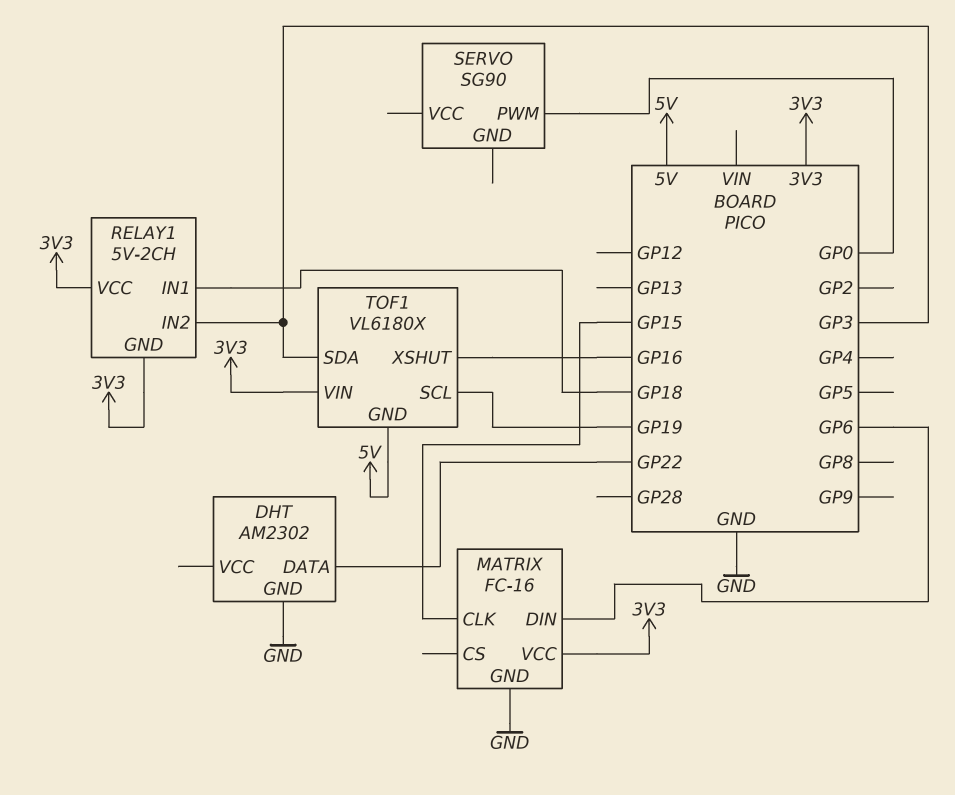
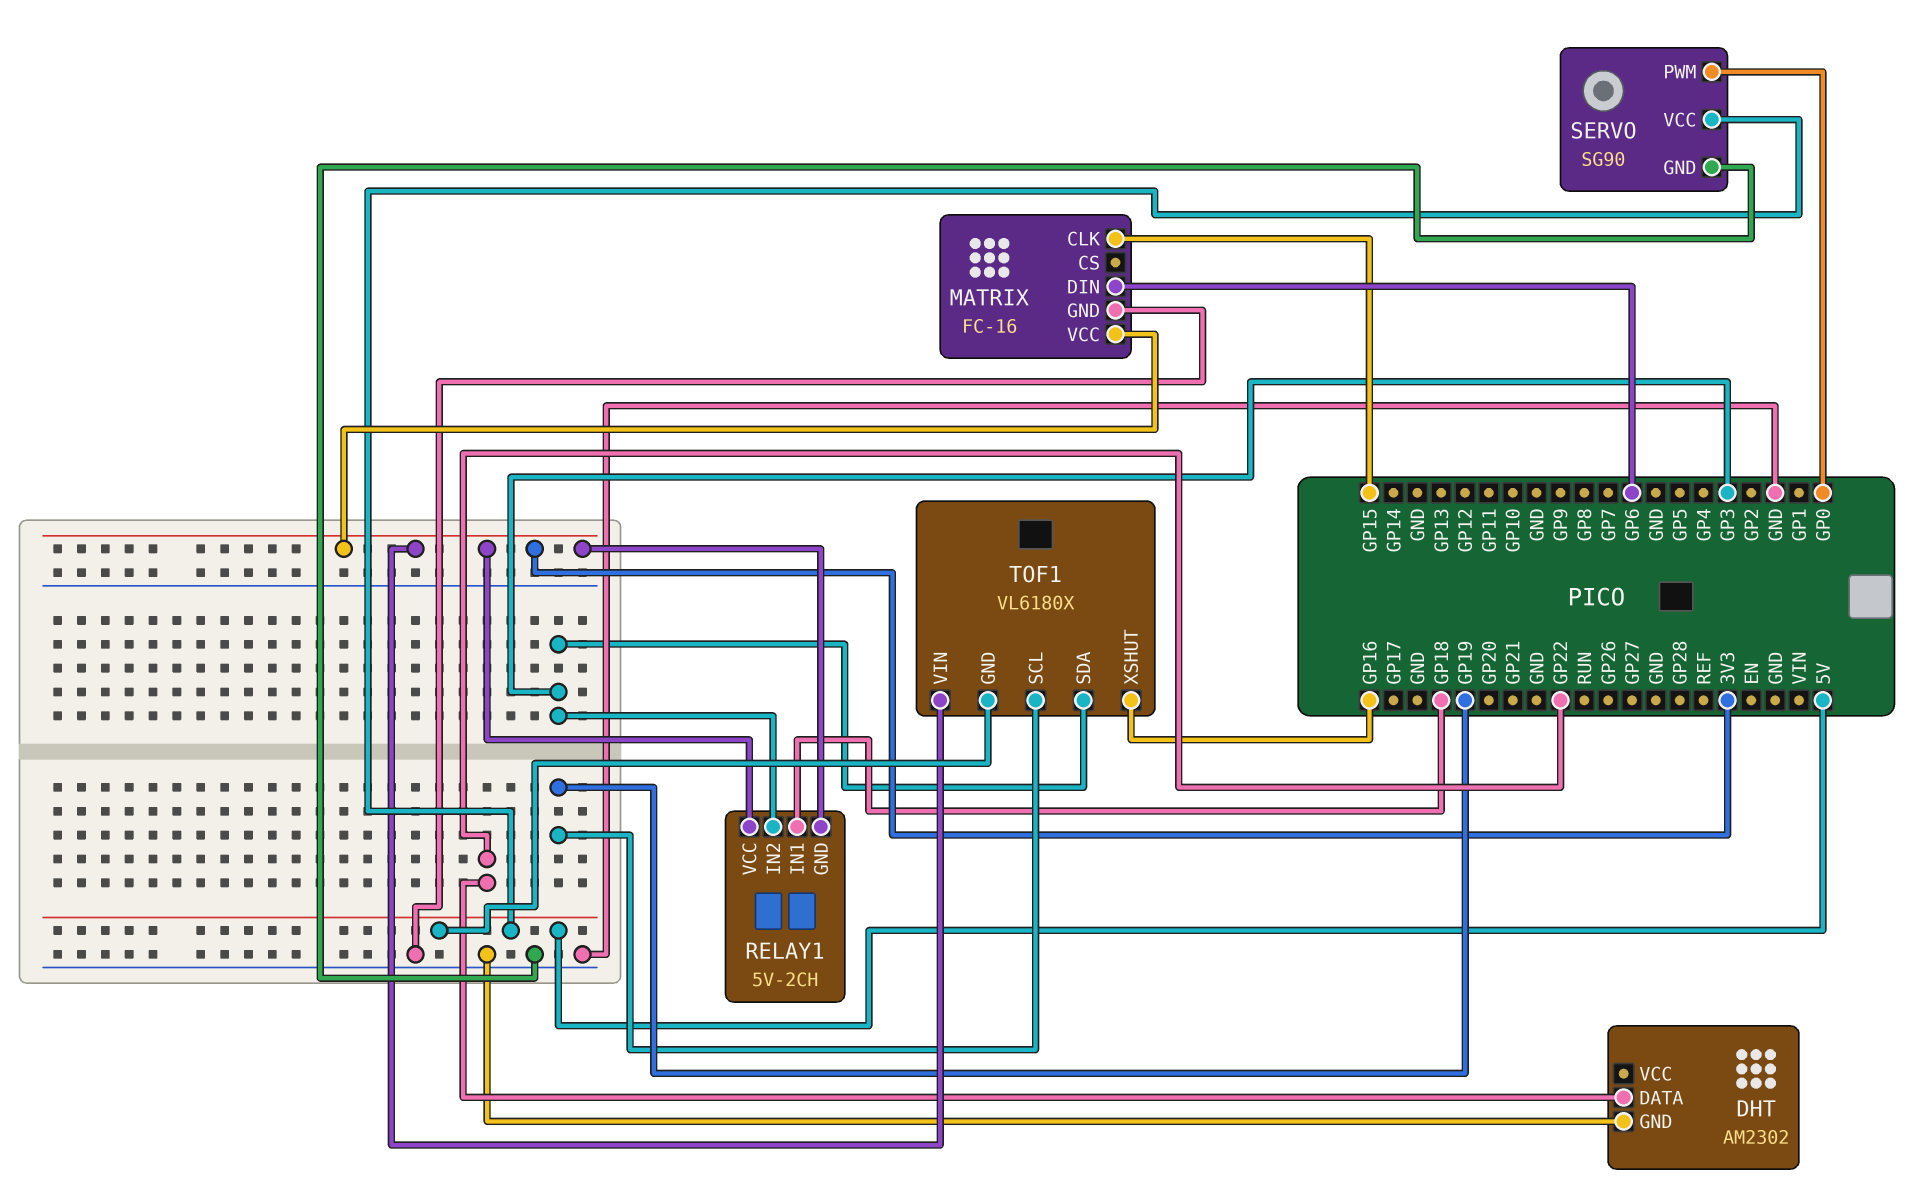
SERVO pin GND: none -> GND
SERVO pin VCC: none -> 5V

